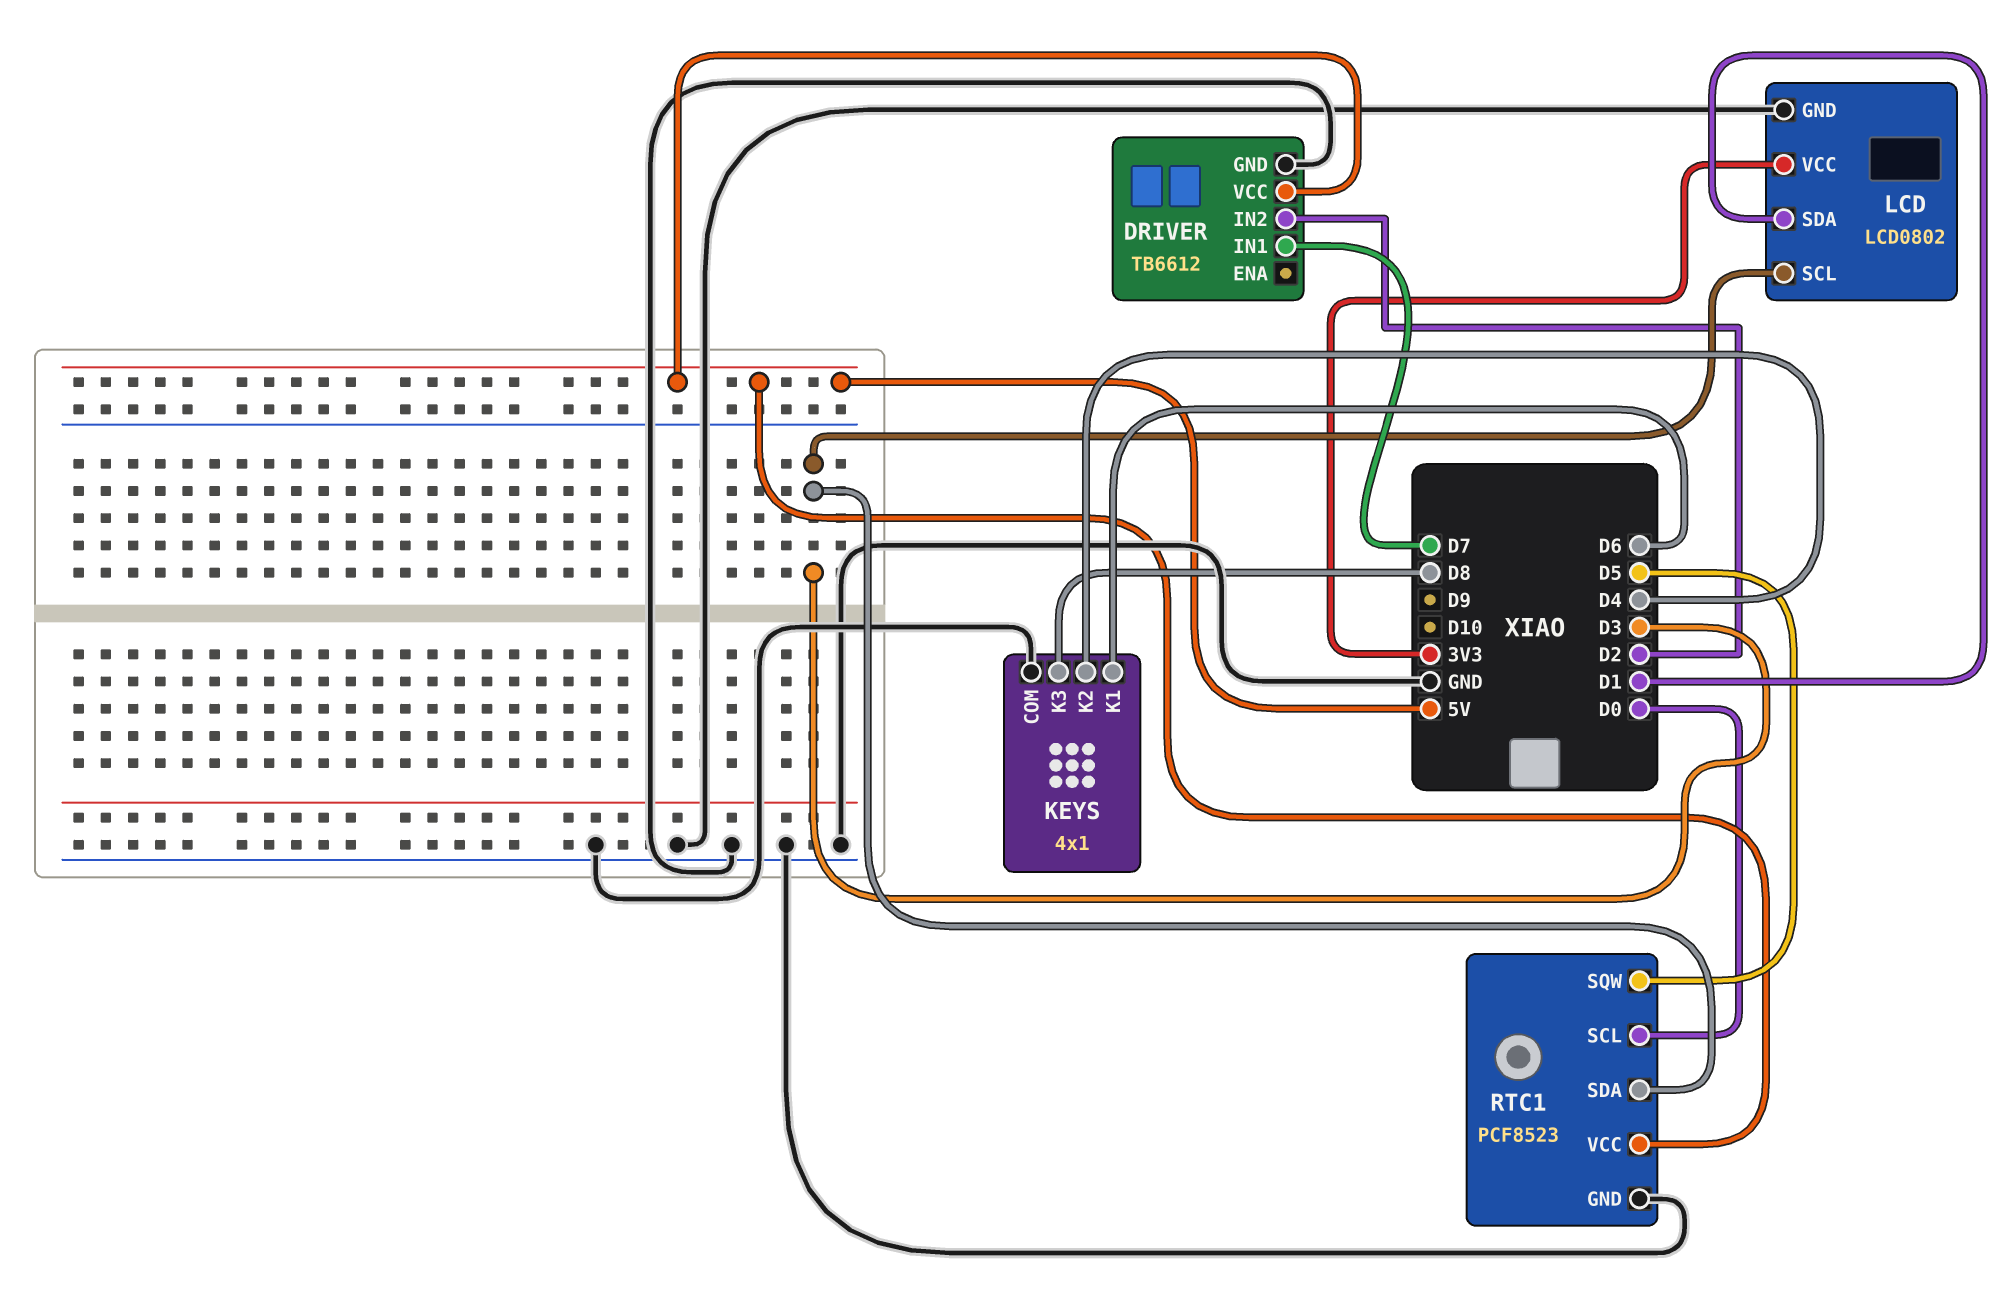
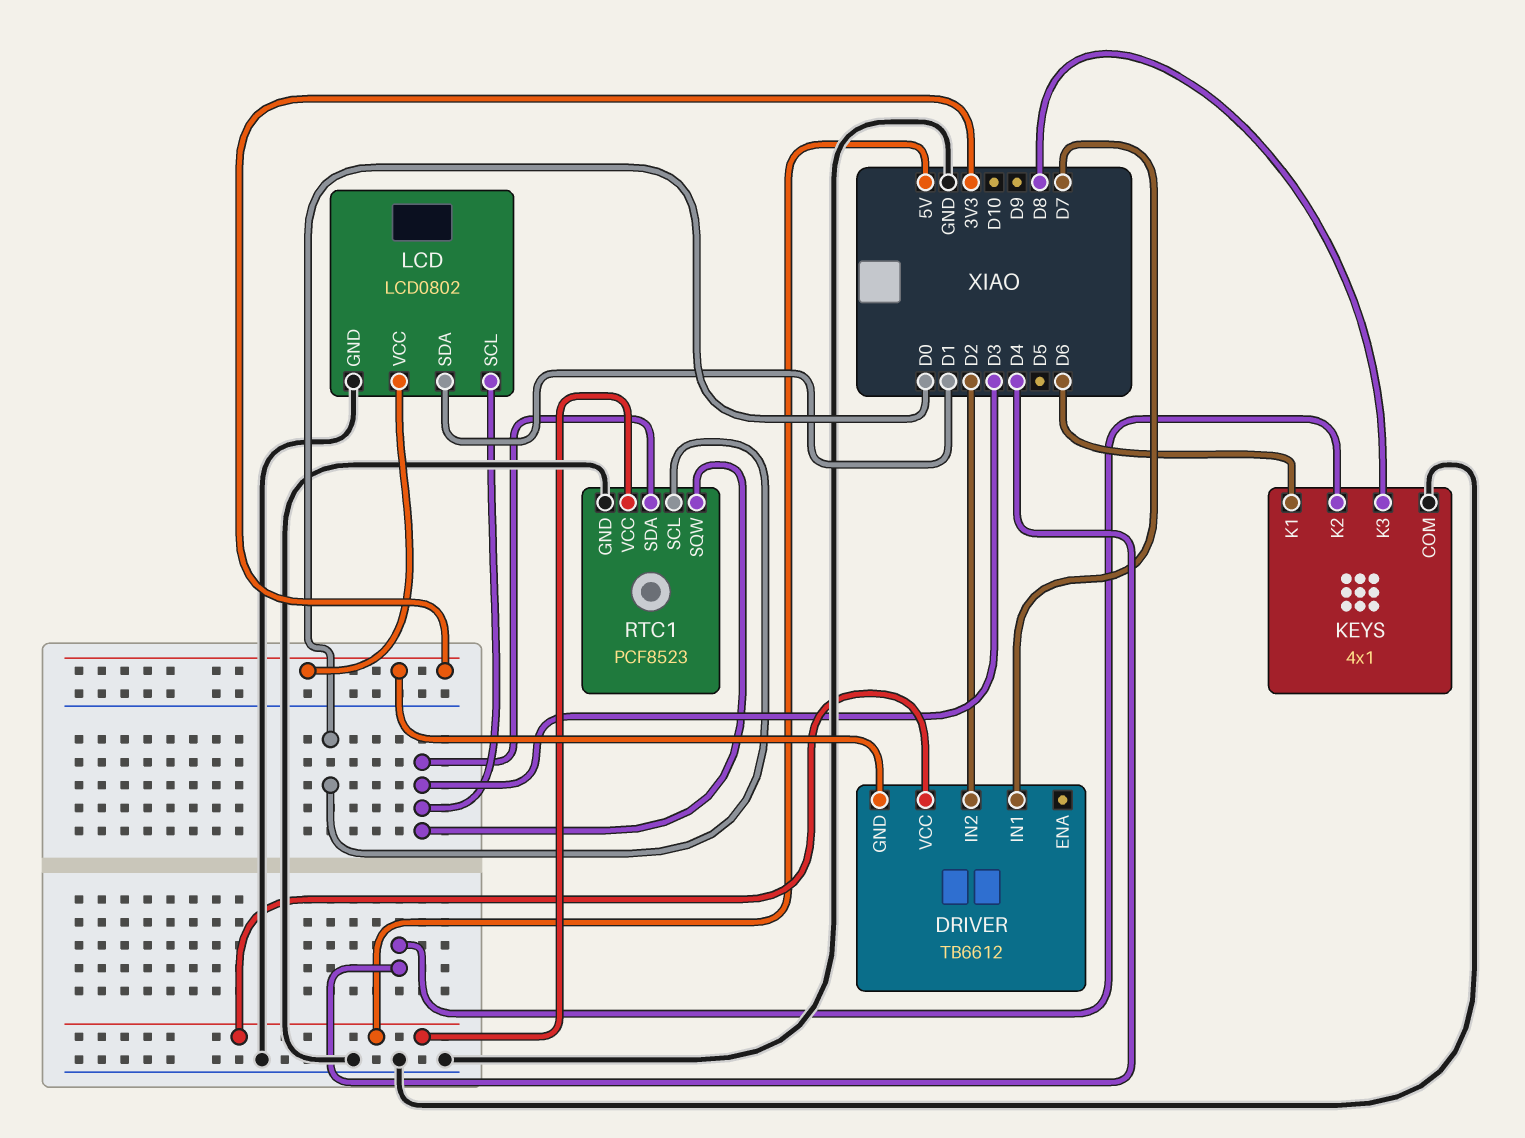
DRIVER pin GND: GND -> 3V3
RTC1 pin SQW: D5 -> D3

